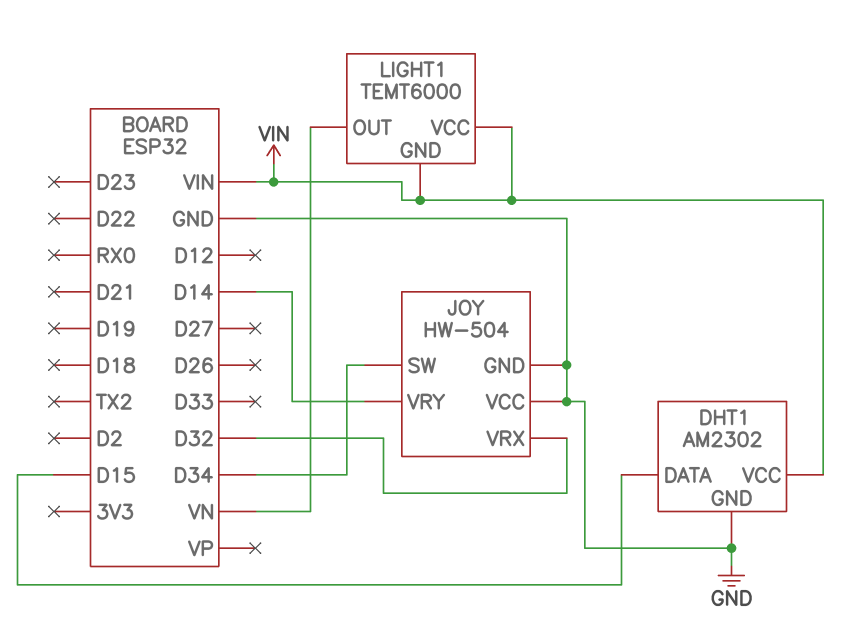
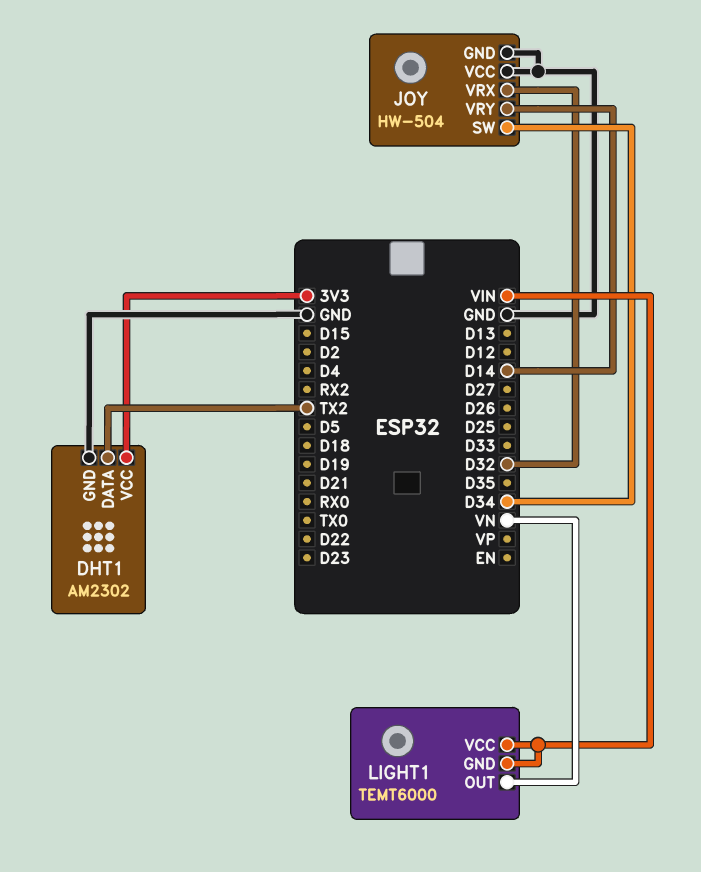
DHT1 pin DATA: D15 -> TX2
DHT1 pin VCC: VIN -> 3V3

